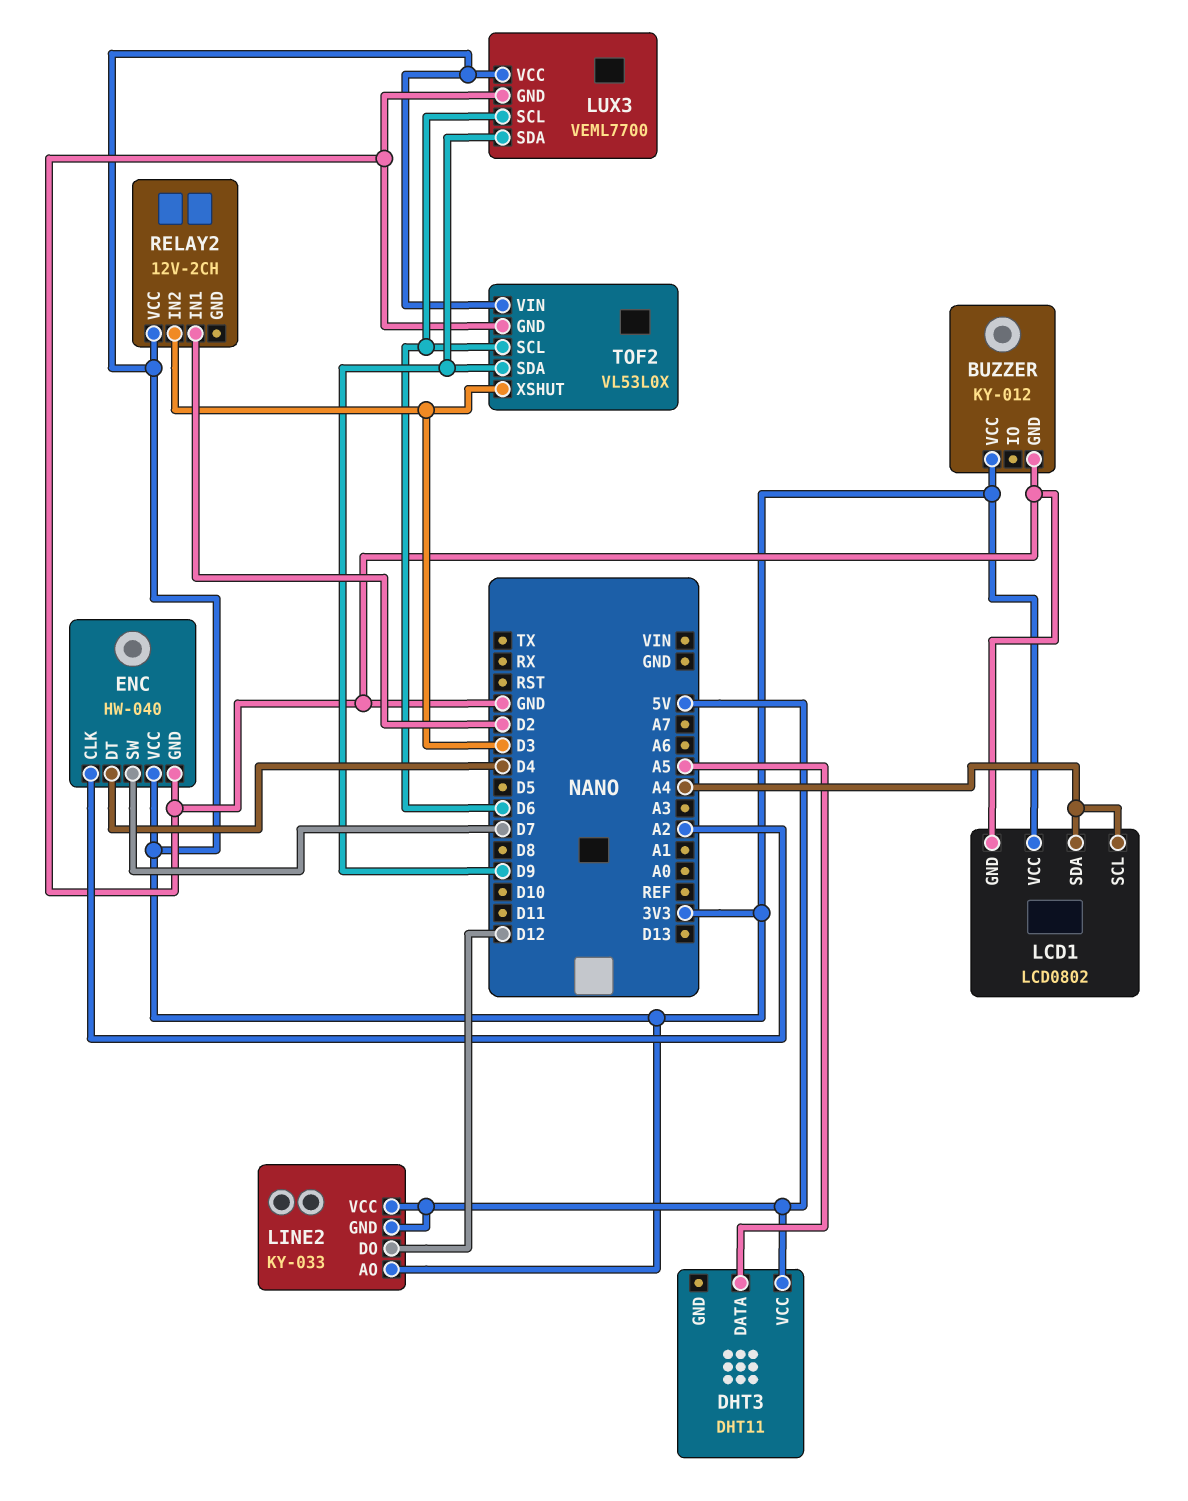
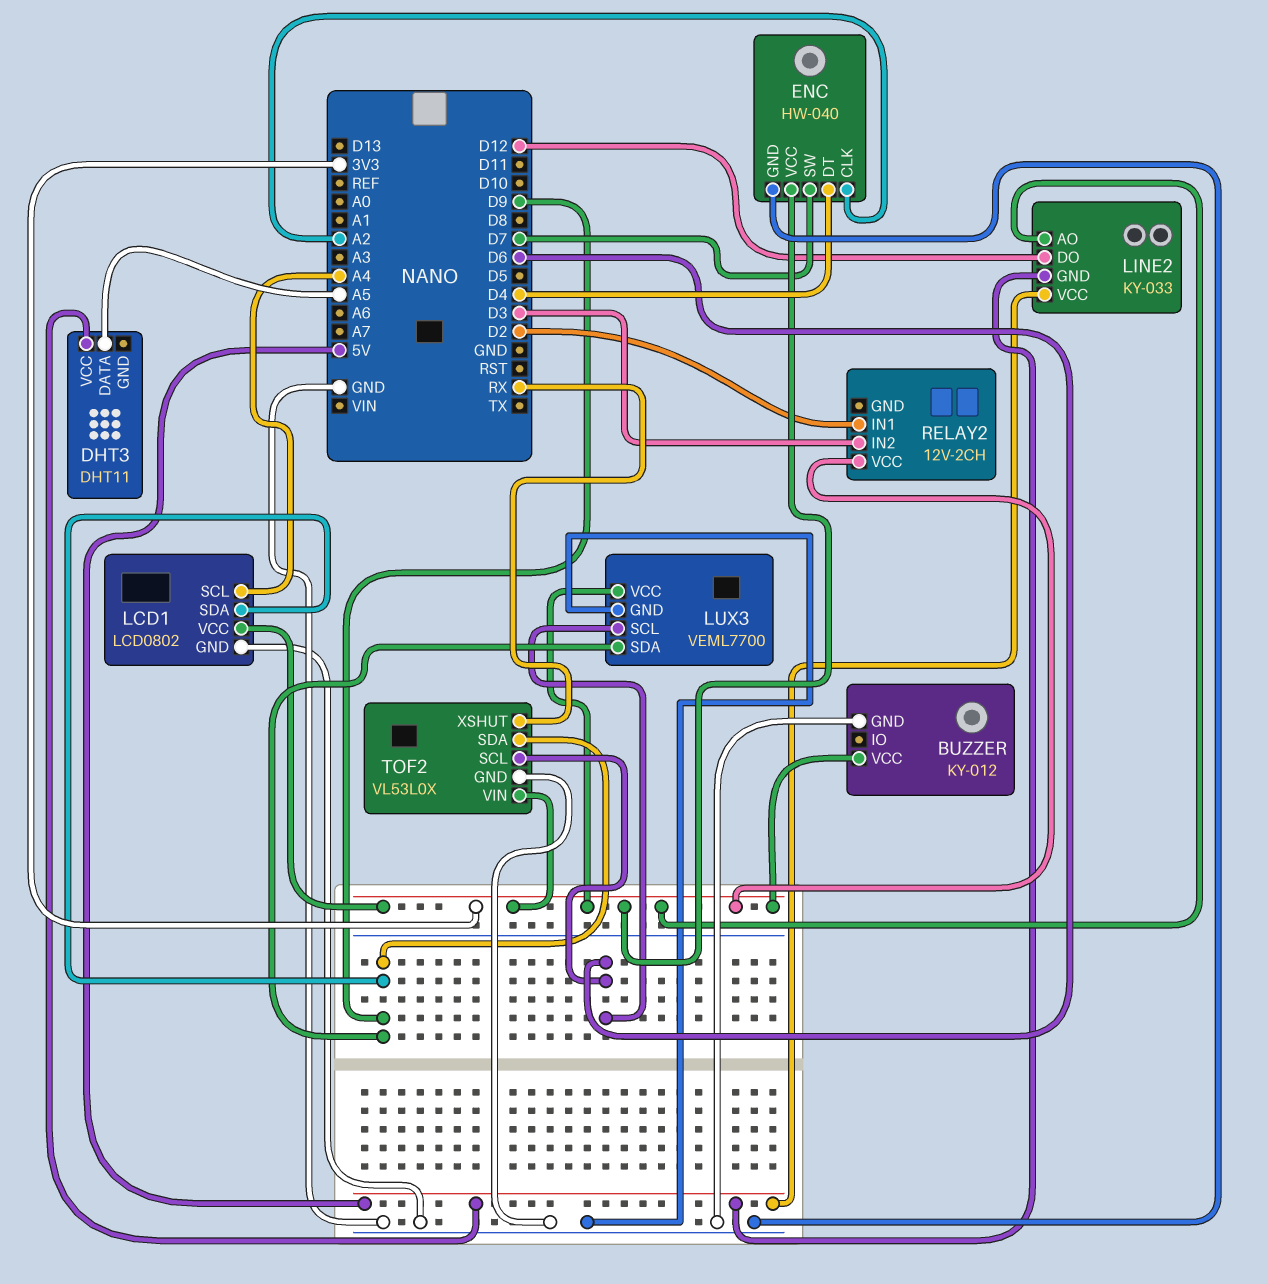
LCD1 pin SDA: A4 -> D9
TOF2 pin XSHUT: D3 -> RX

